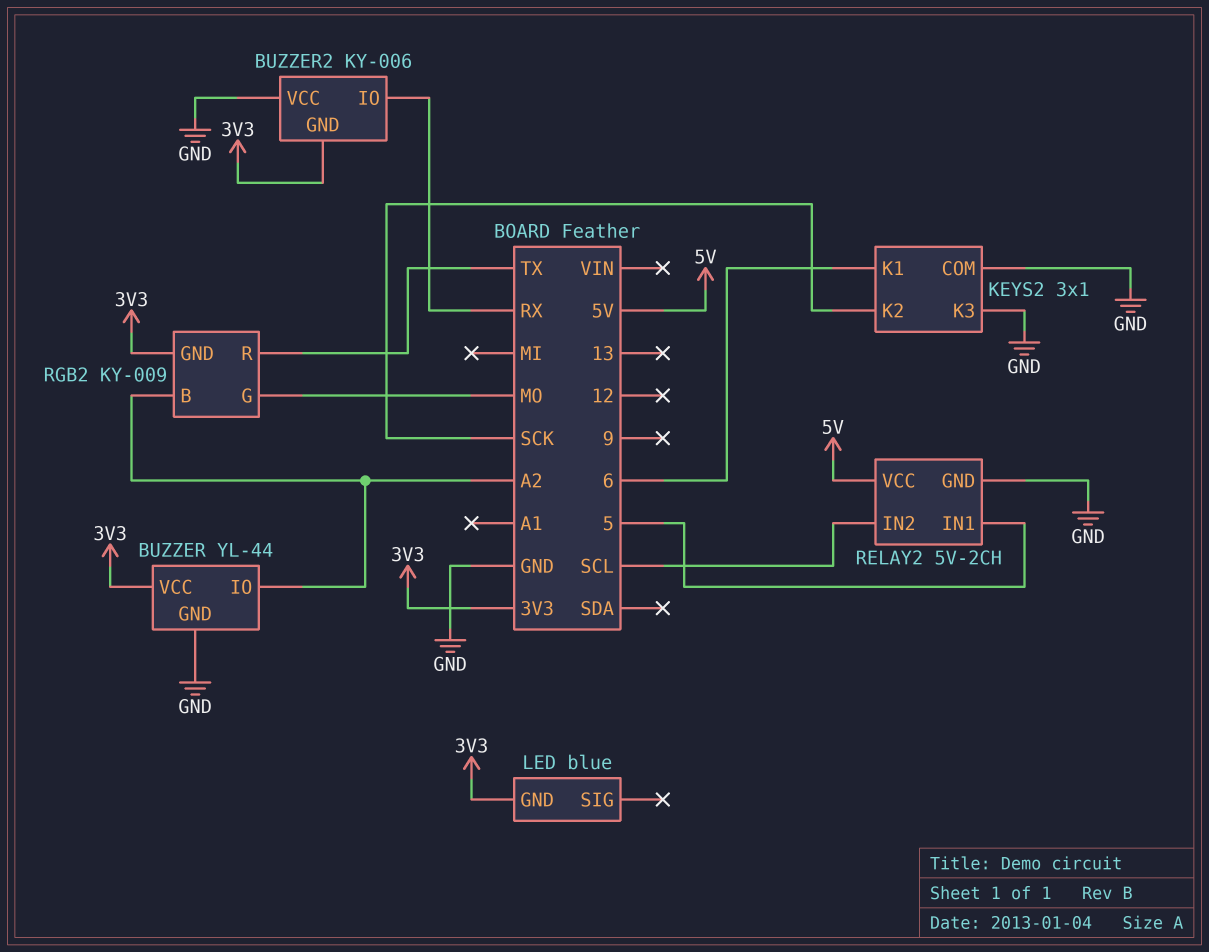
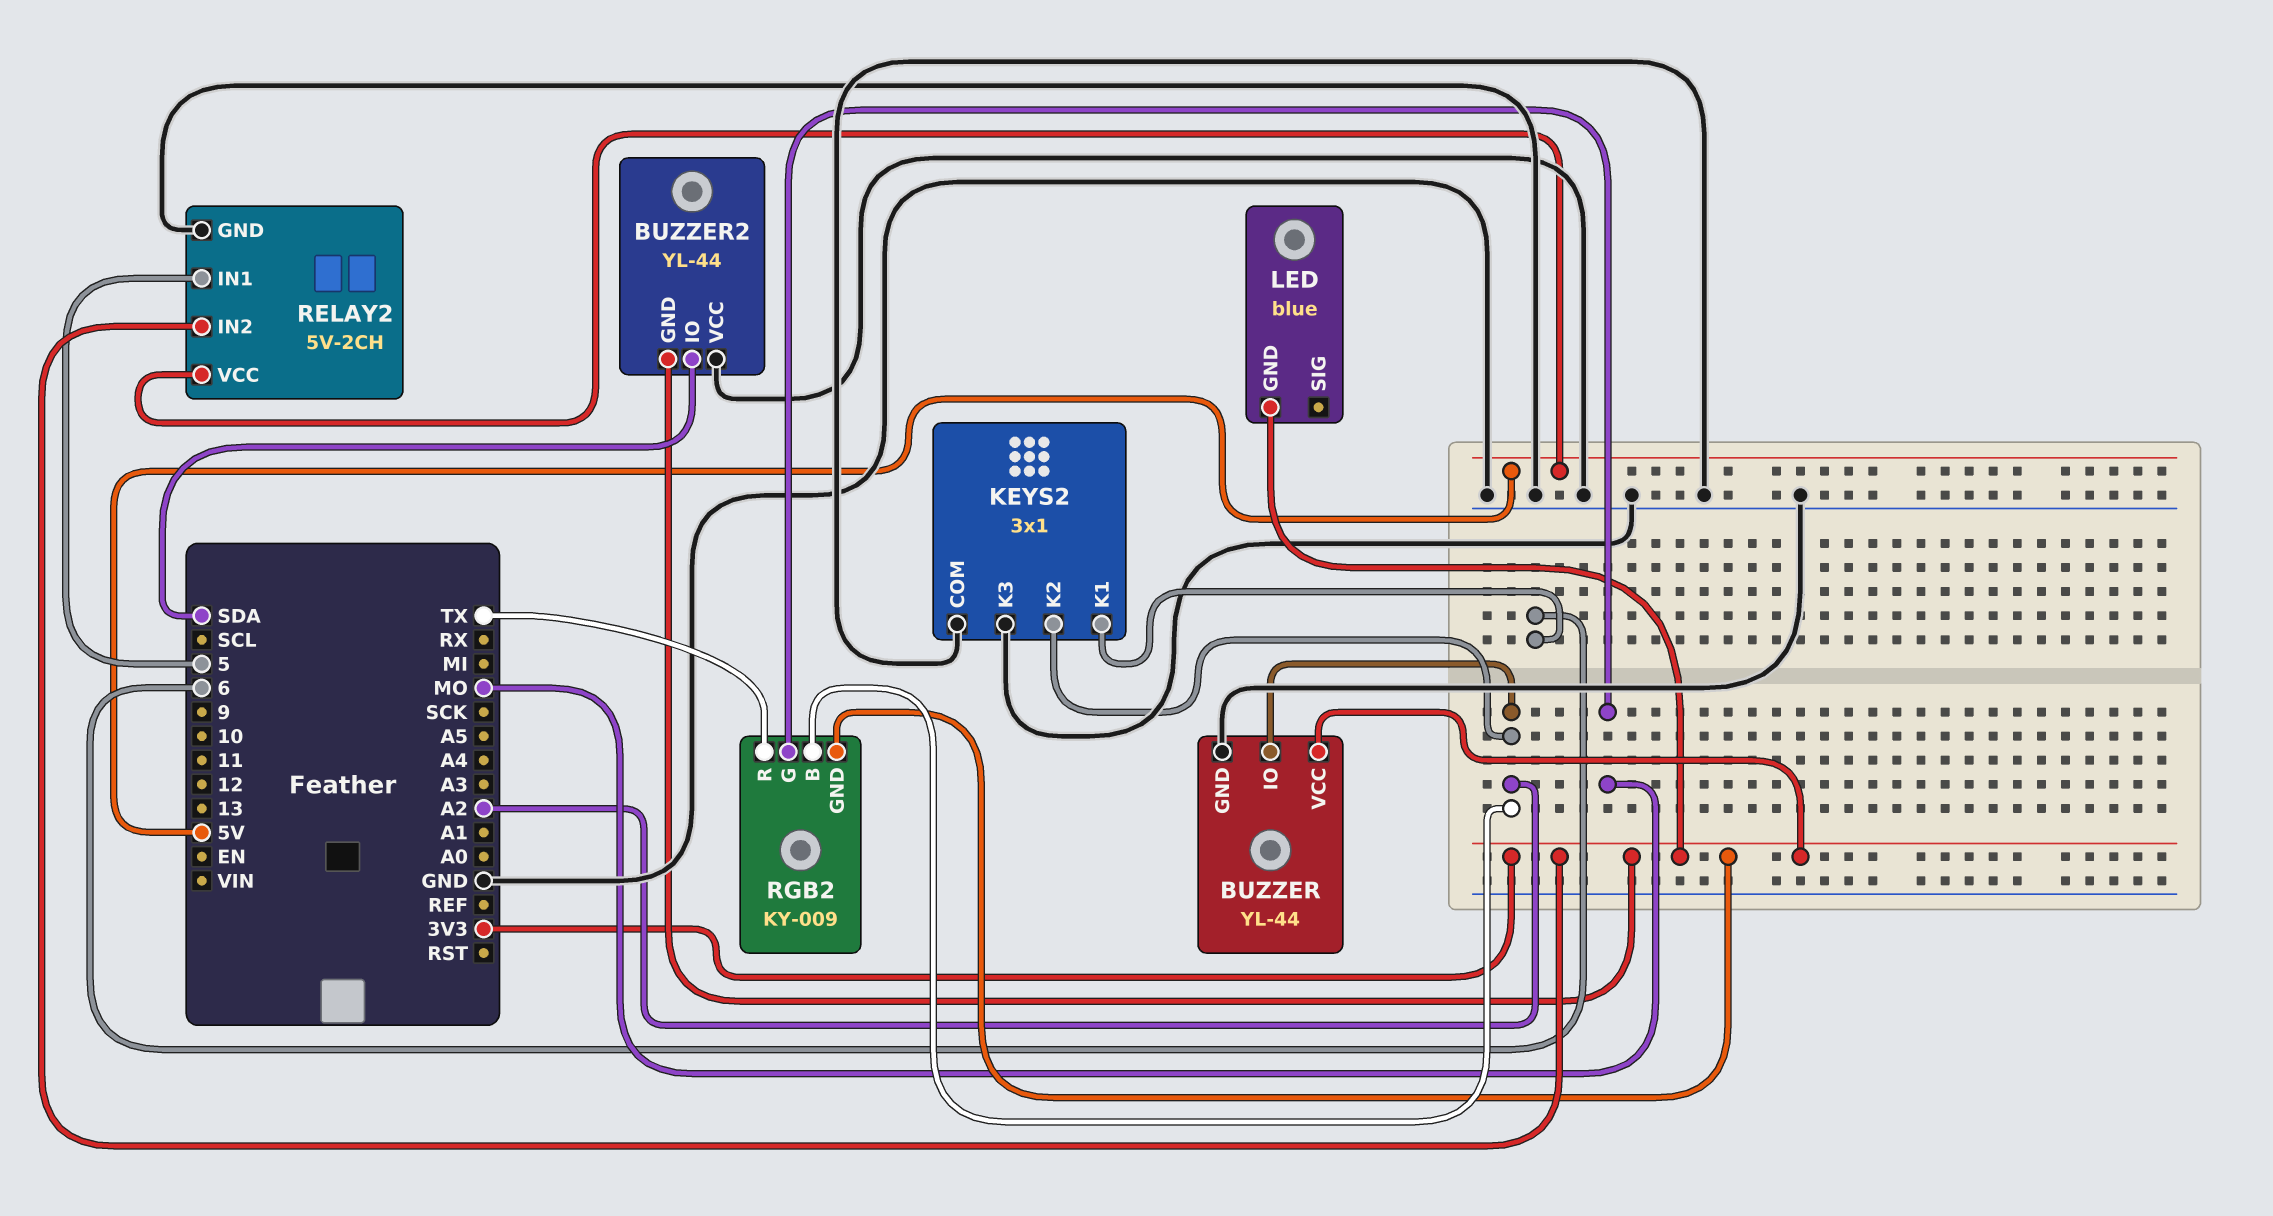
BUZZER2: KY-006 -> YL-44
BUZZER2 pin IO: RX -> SDA
KEYS2 pin K2: SCK -> A2
RELAY2 pin IN2: SCL -> 3V3

